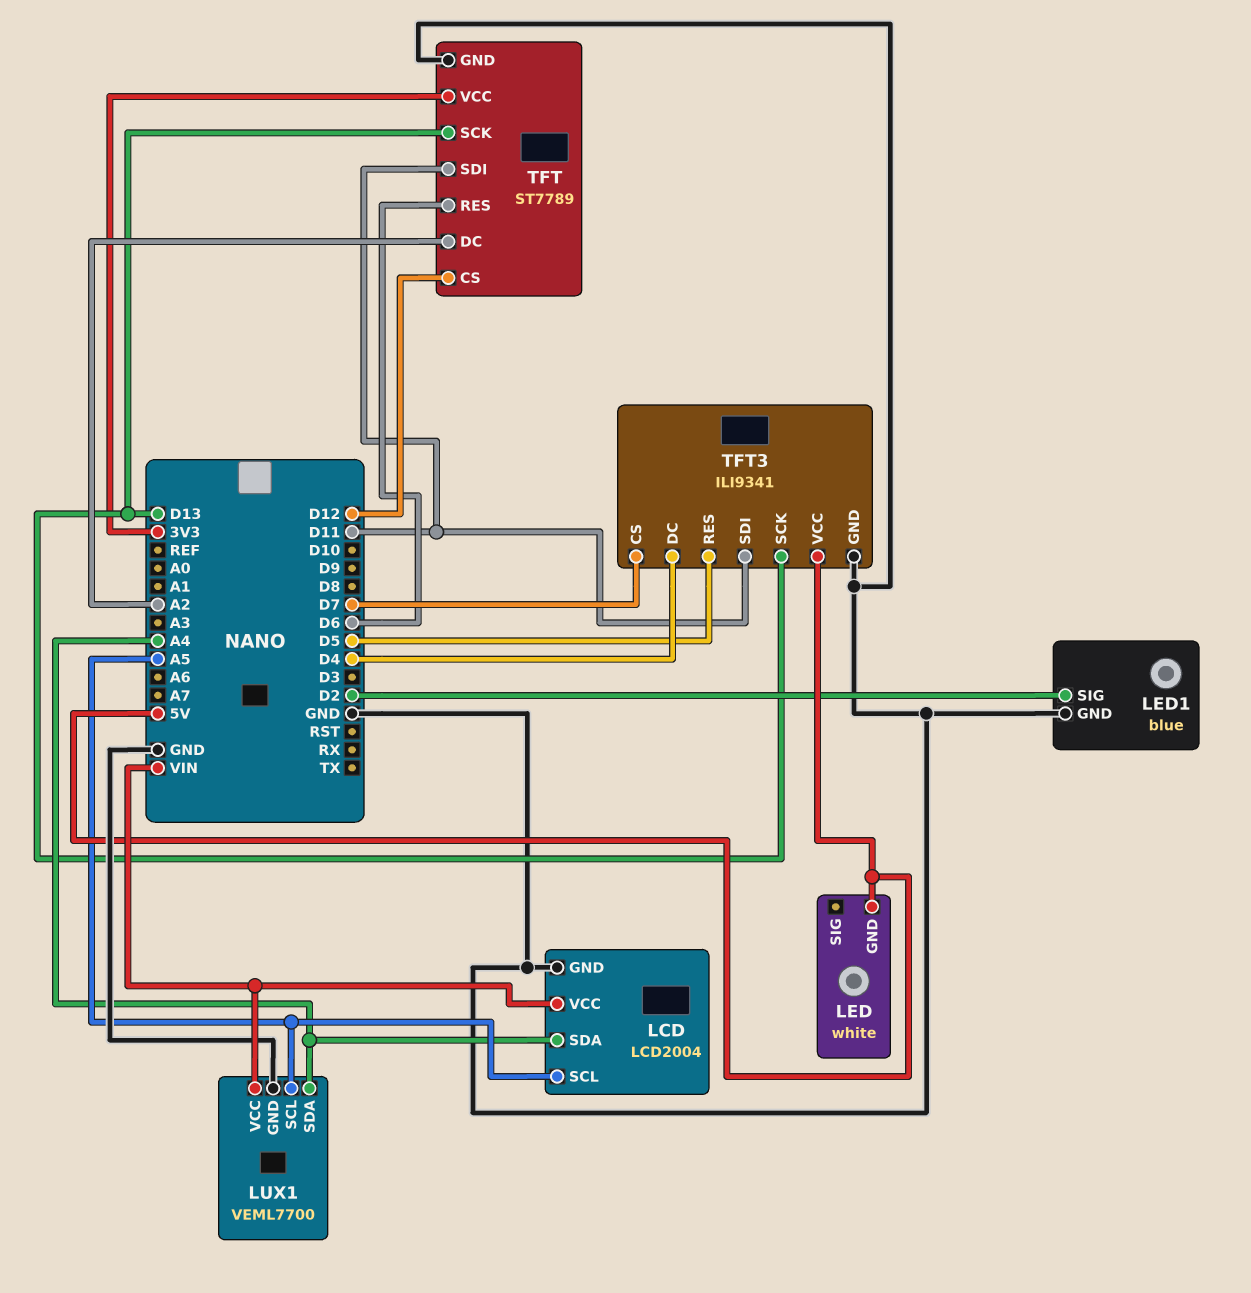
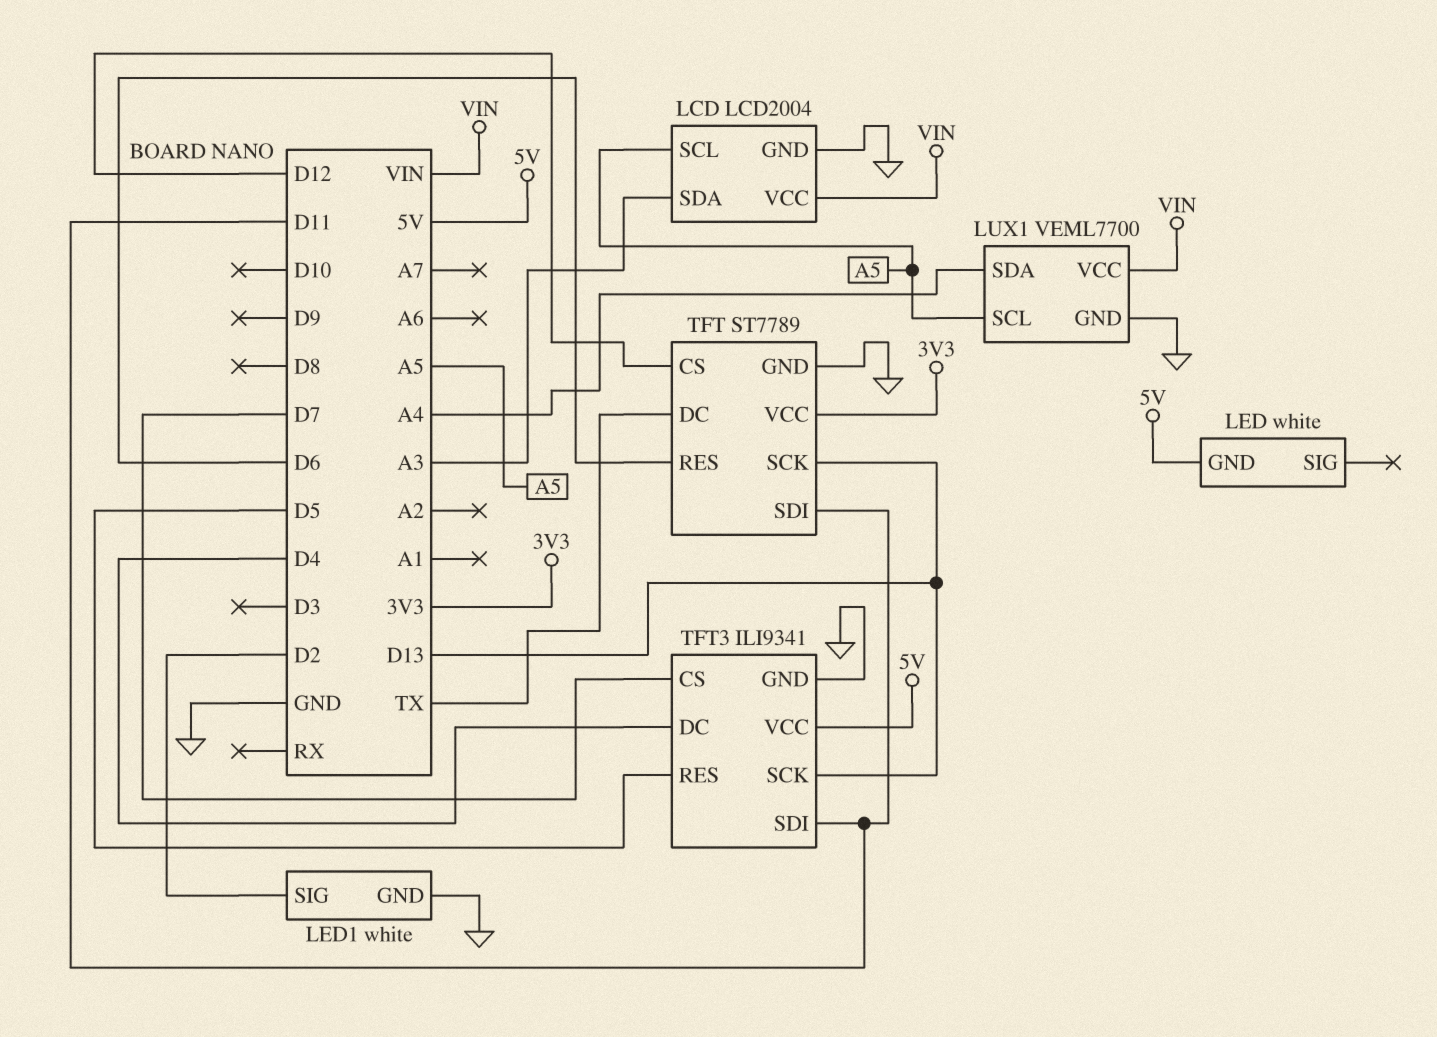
LCD pin SDA: A4 -> A3
LED1: blue -> white
TFT pin DC: A2 -> TX

